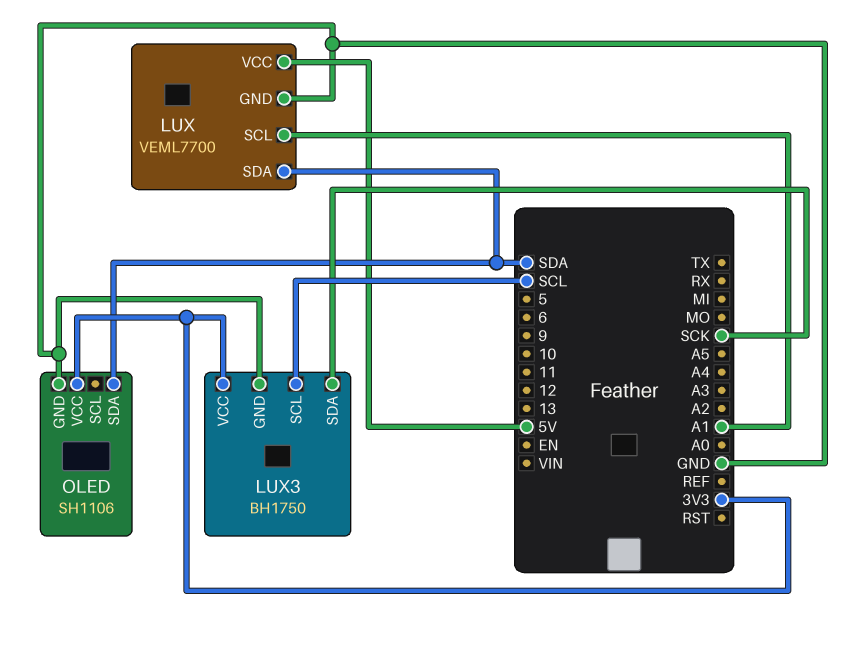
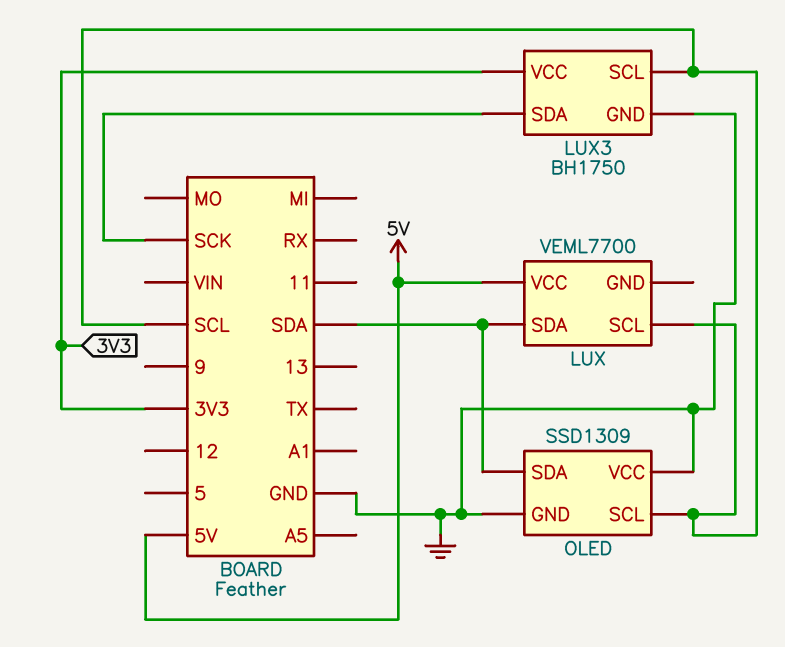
LUX pin GND: GND -> none
LUX pin SCL: A1 -> SCL
OLED: SH1106 -> SSD1309
OLED pin SCL: none -> SCL
OLED pin VCC: 3V3 -> GND

